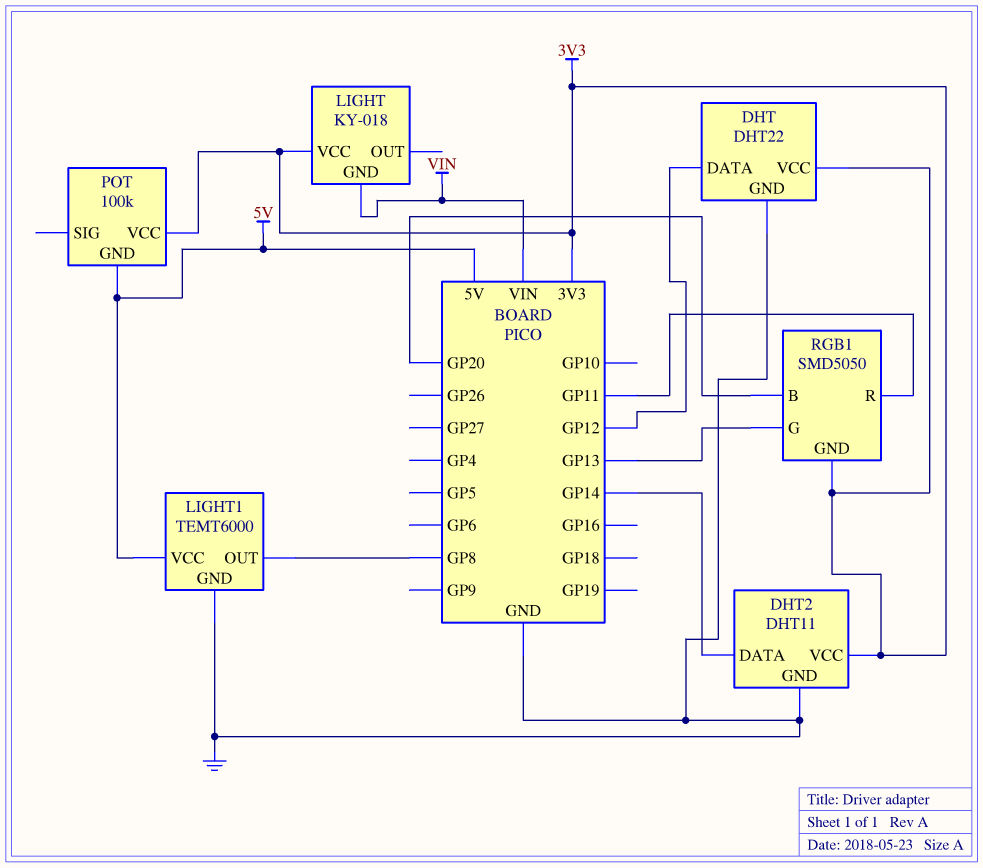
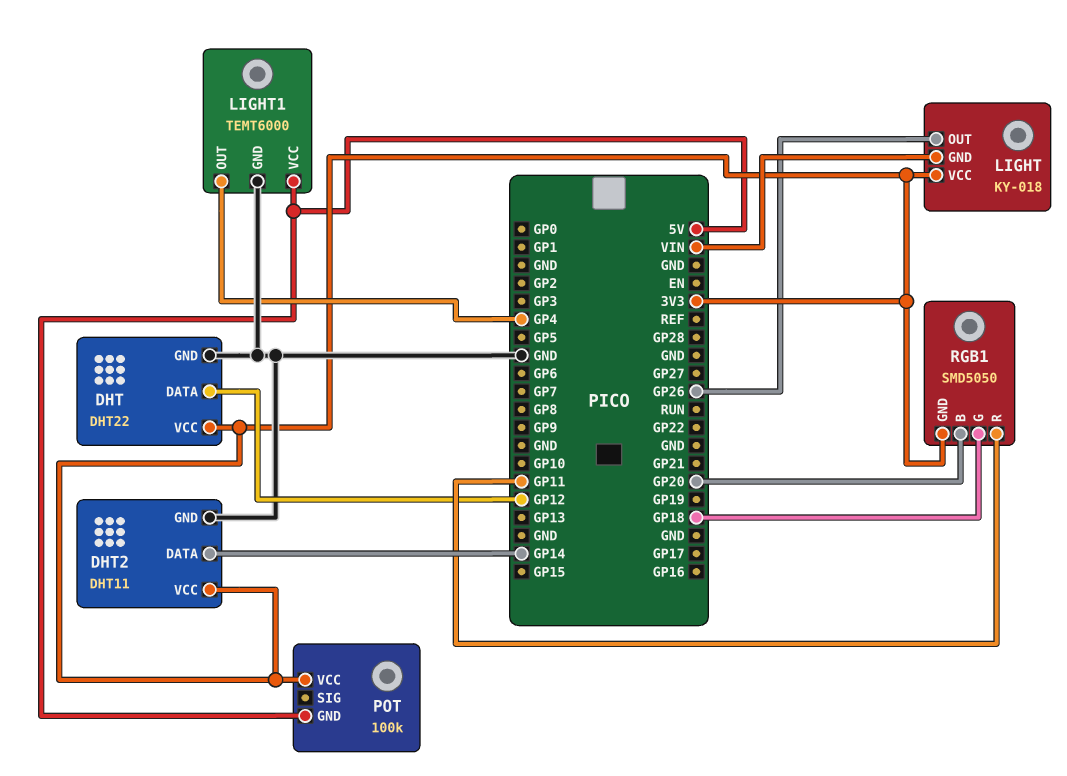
LIGHT pin OUT: none -> GP26
LIGHT1 pin OUT: GP8 -> GP4
RGB1 pin G: GP13 -> GP18

